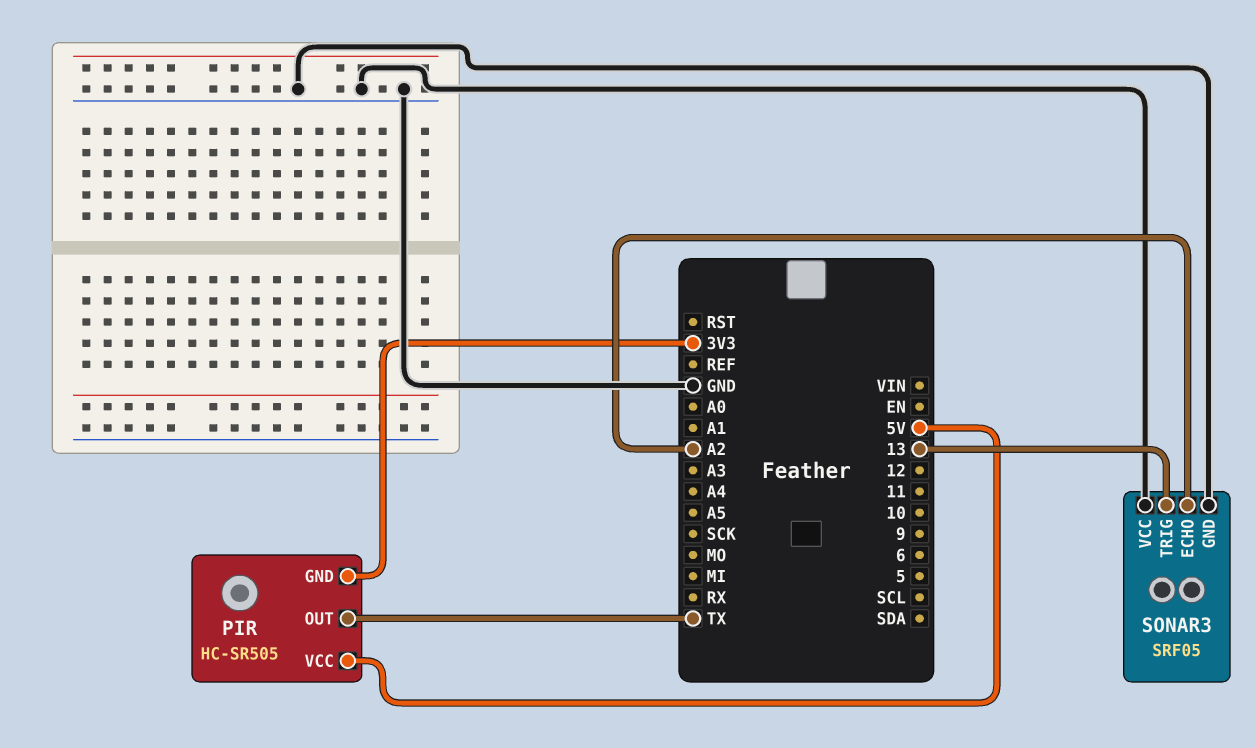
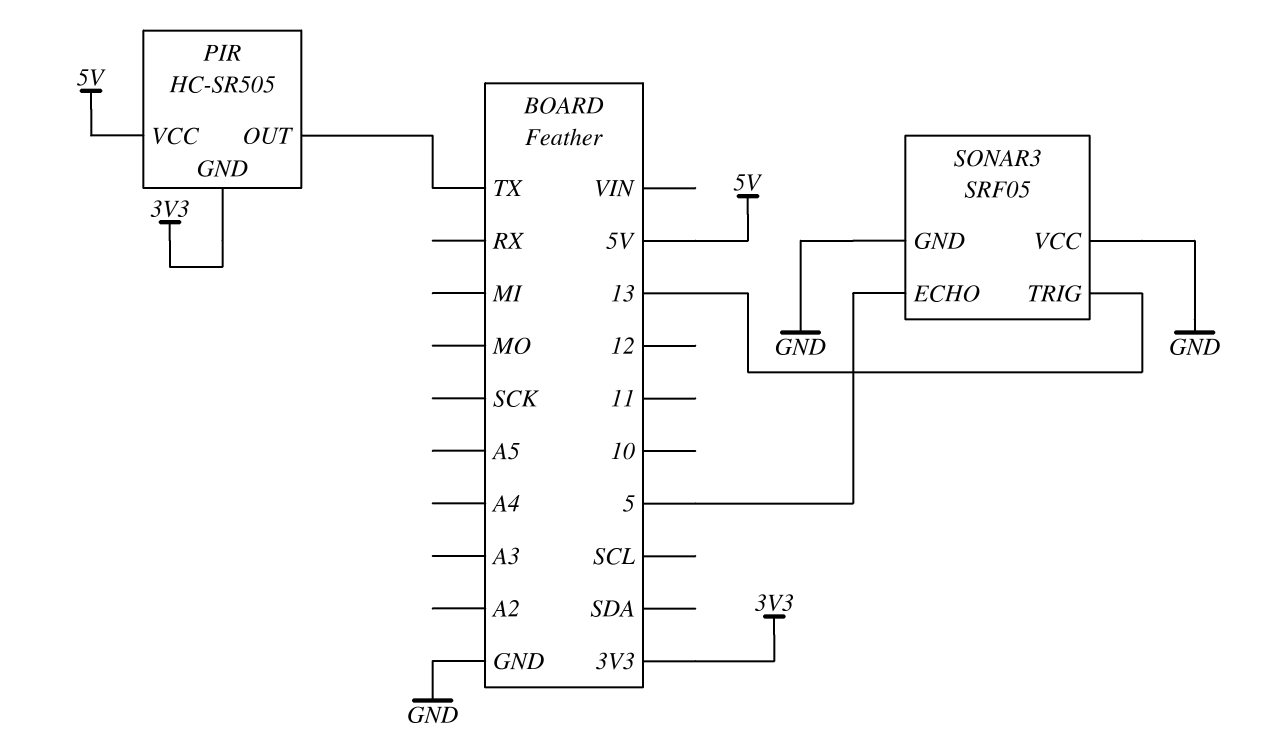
SONAR3 pin ECHO: A2 -> 5

